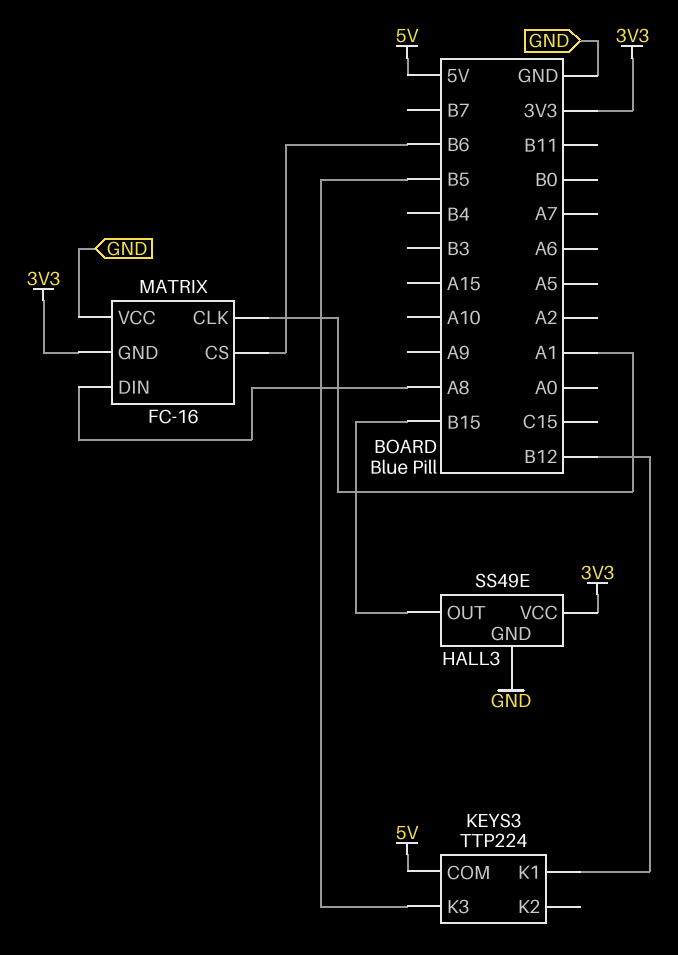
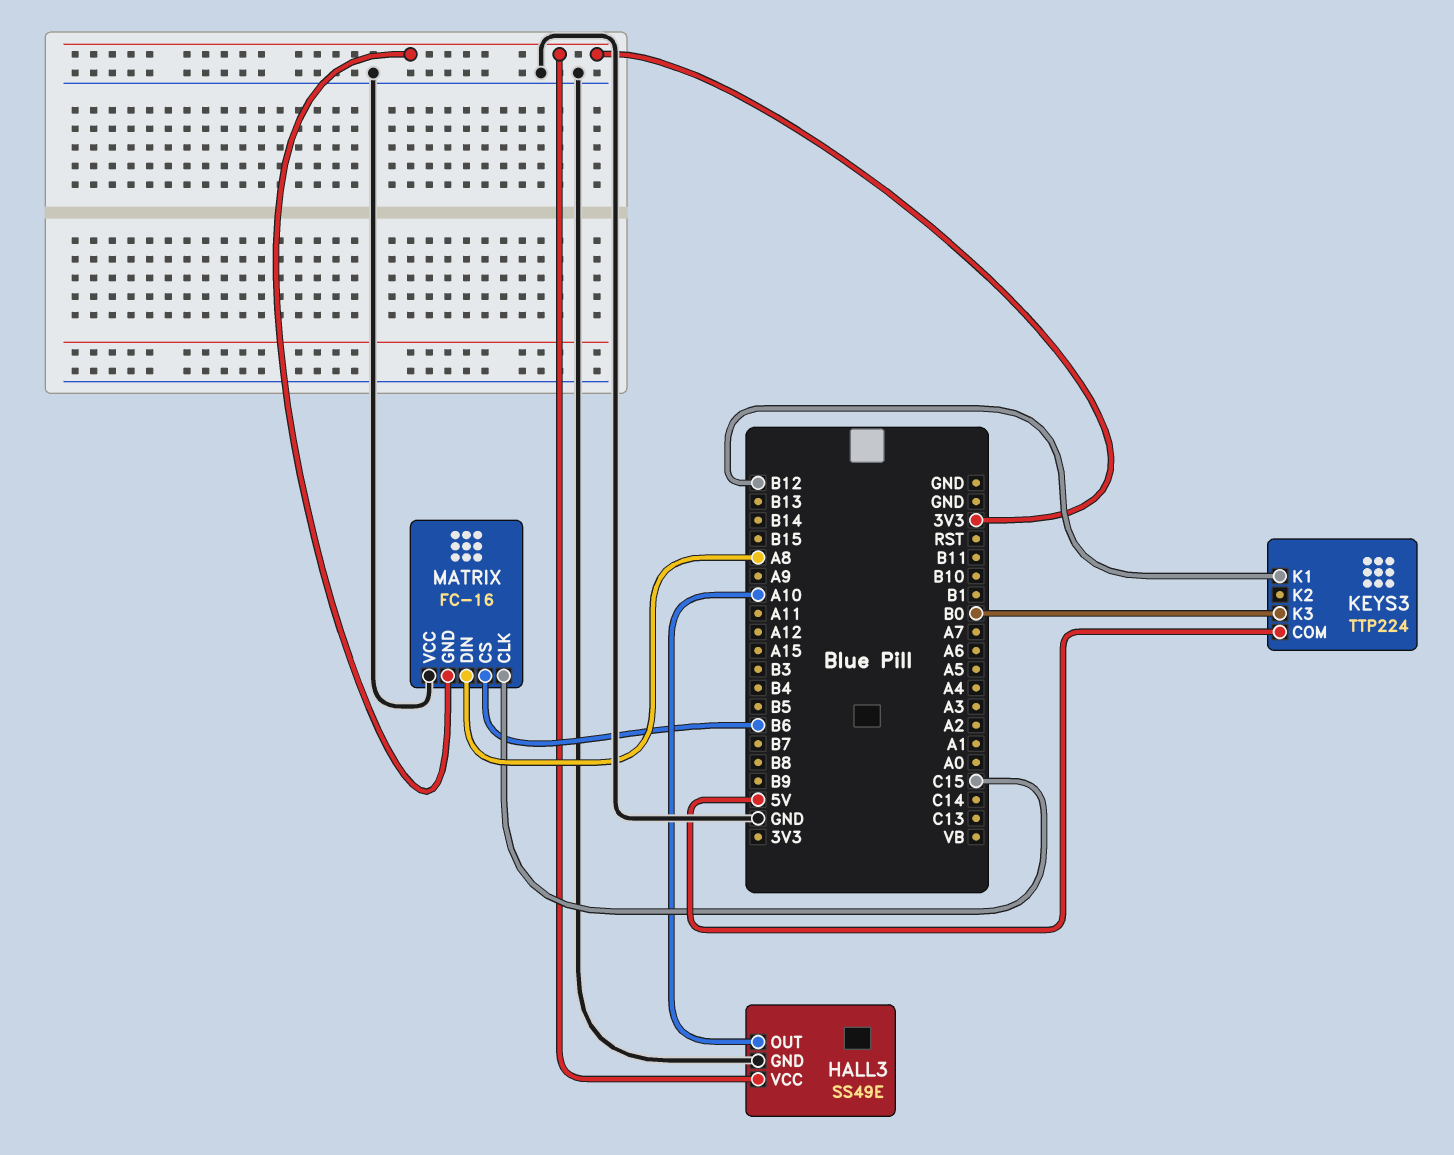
HALL3 pin OUT: B15 -> A10
KEYS3 pin K3: B5 -> B0
MATRIX pin CLK: A1 -> C15

